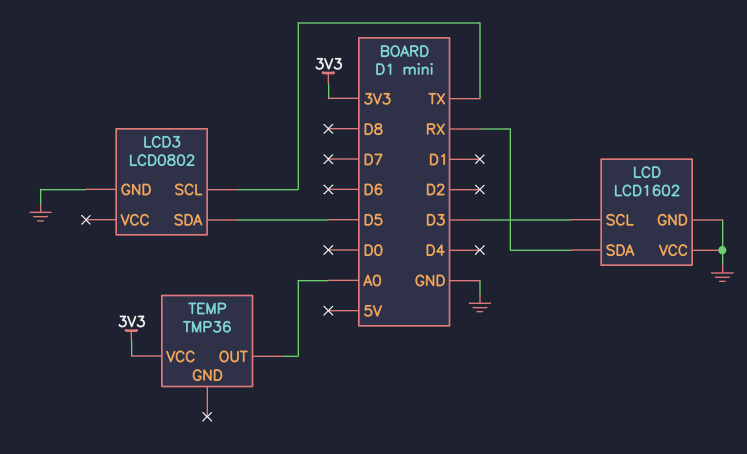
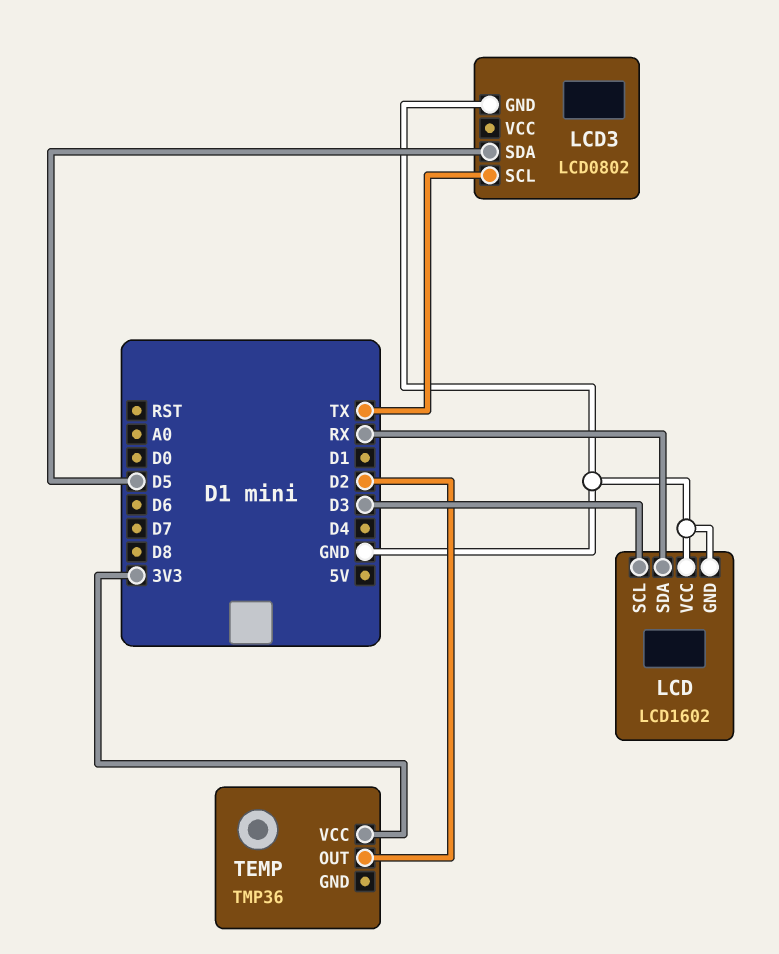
TEMP pin OUT: A0 -> D2

